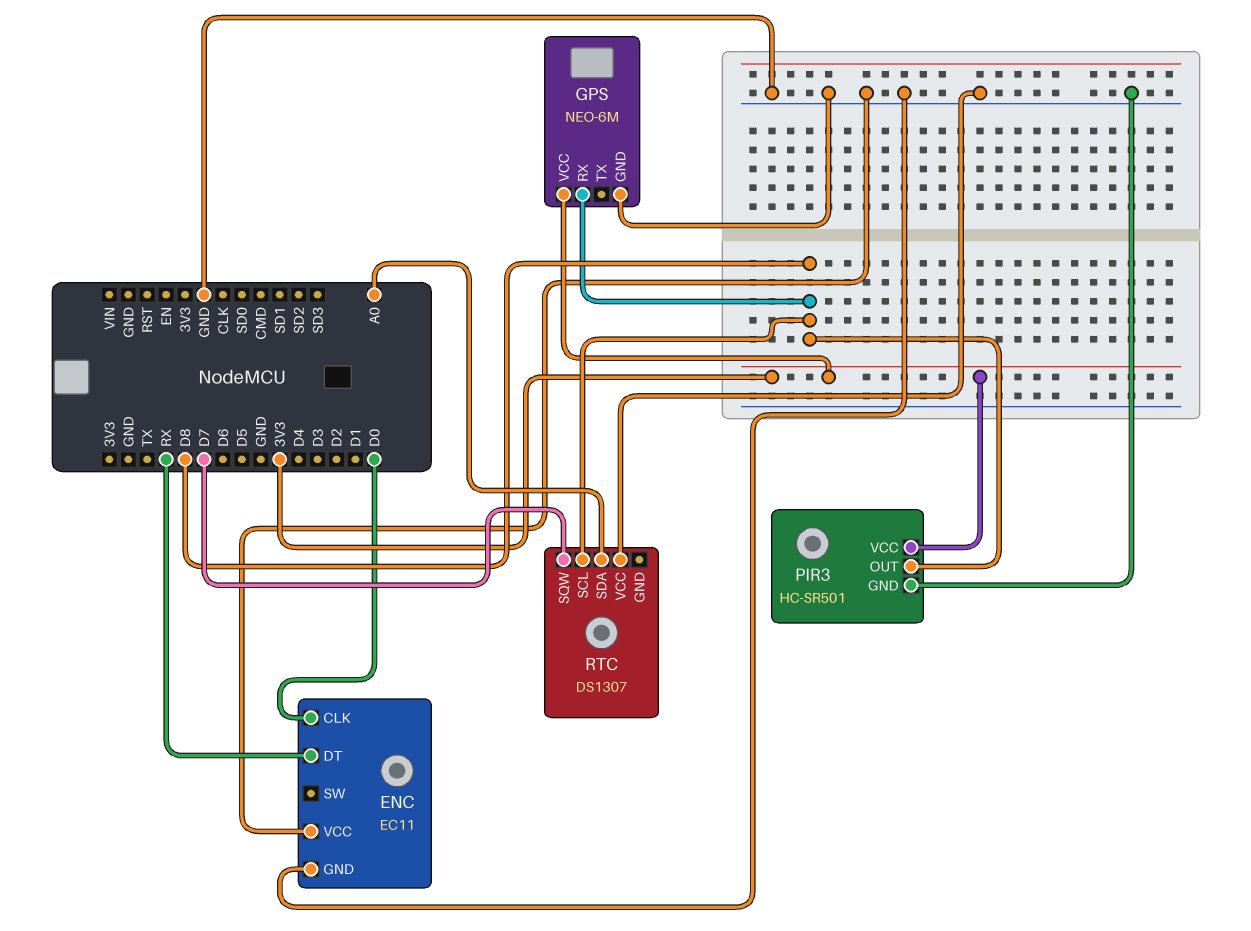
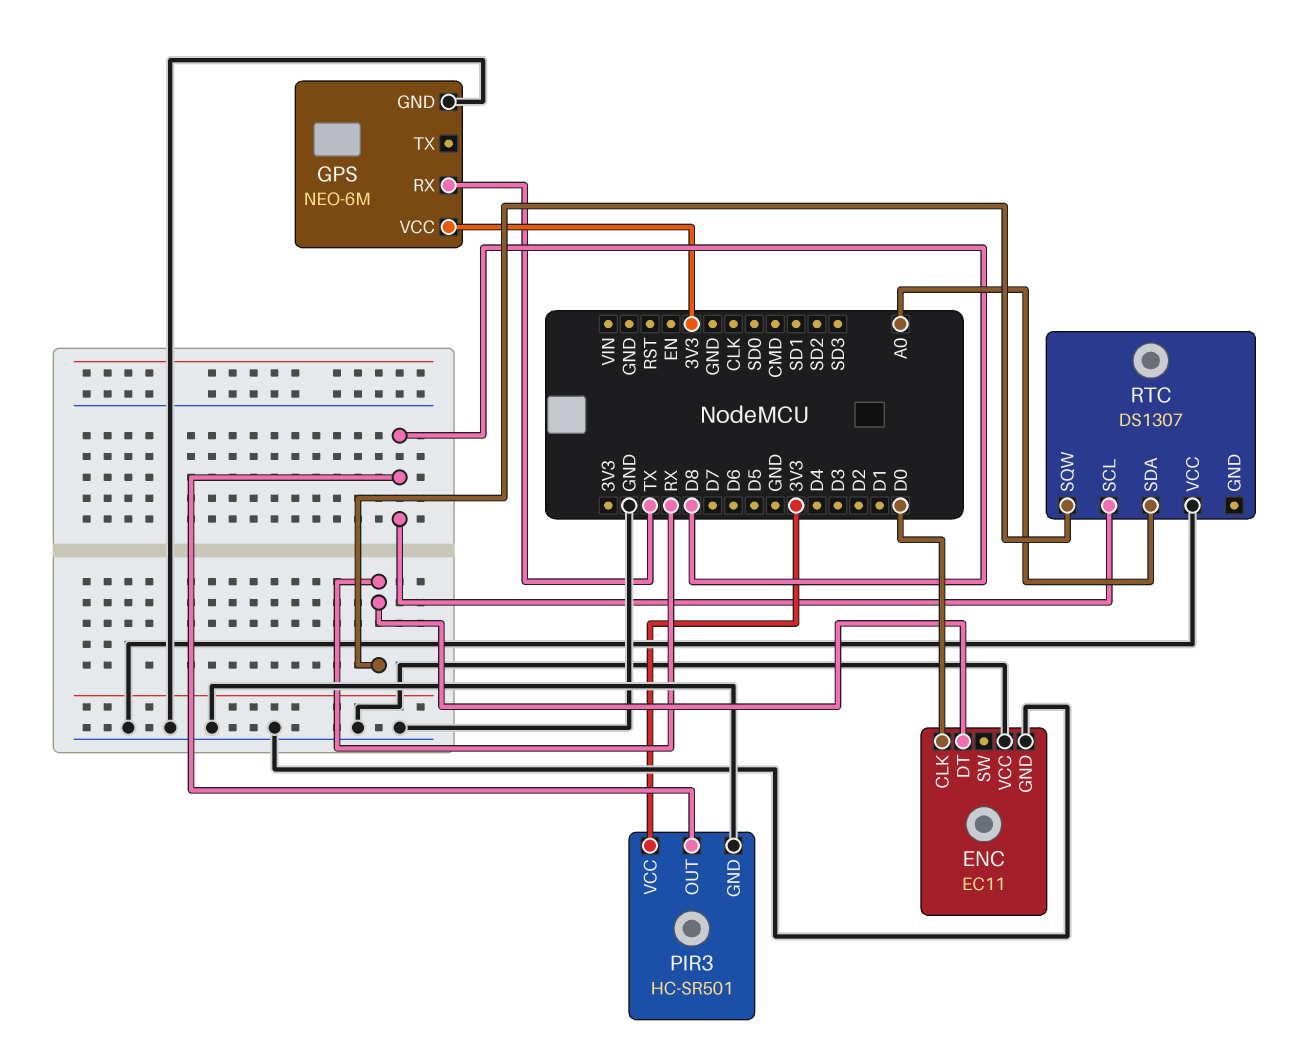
GPS pin RX: D8 -> TX
RTC pin SQW: D7 -> RX

